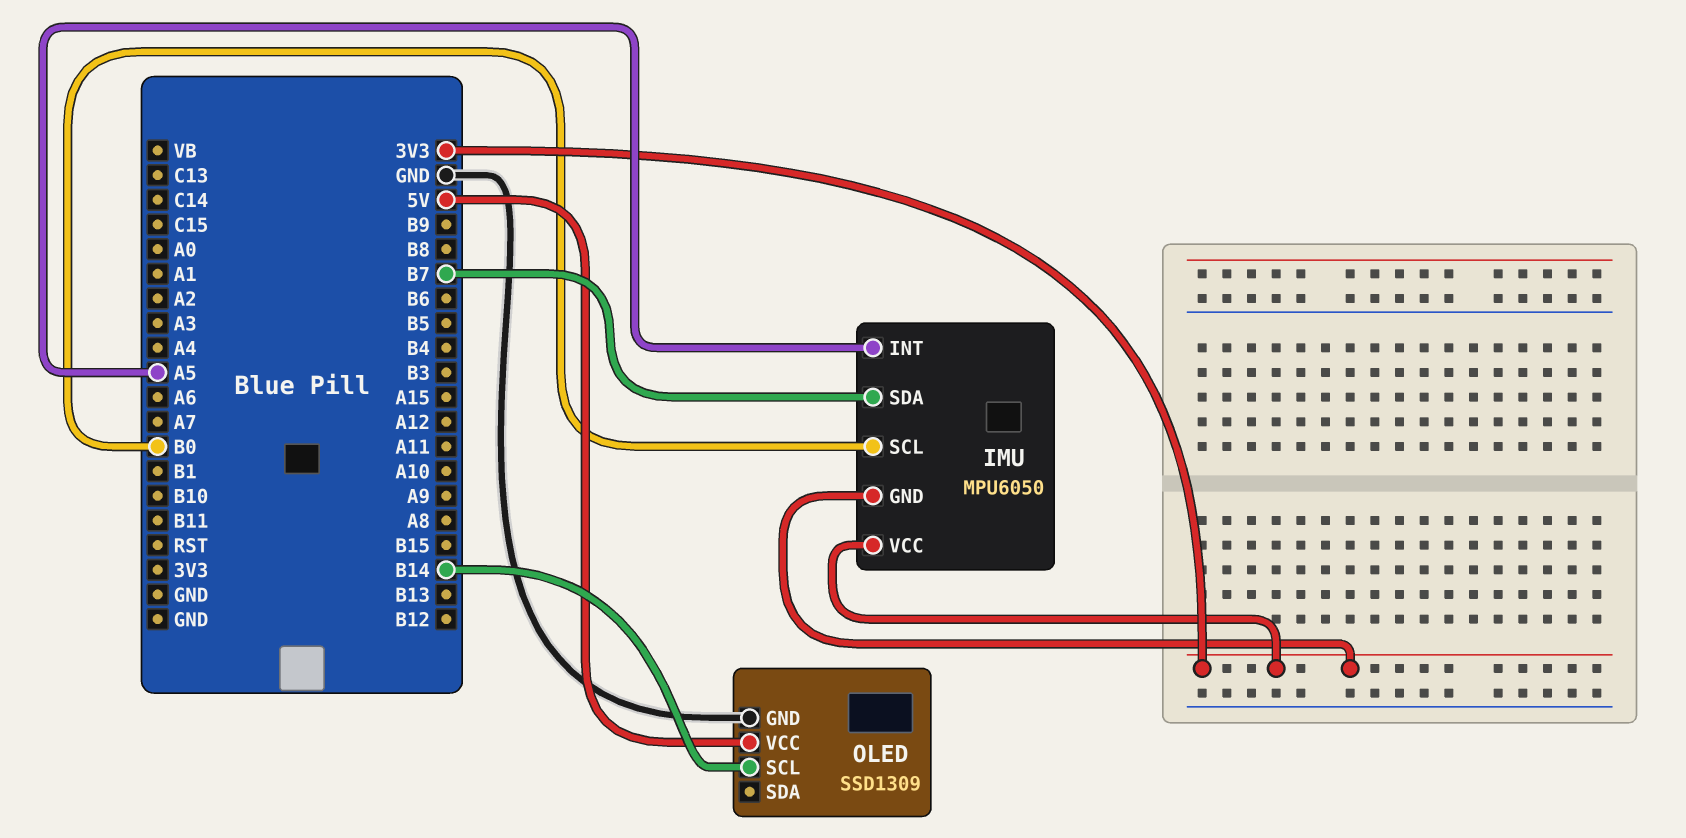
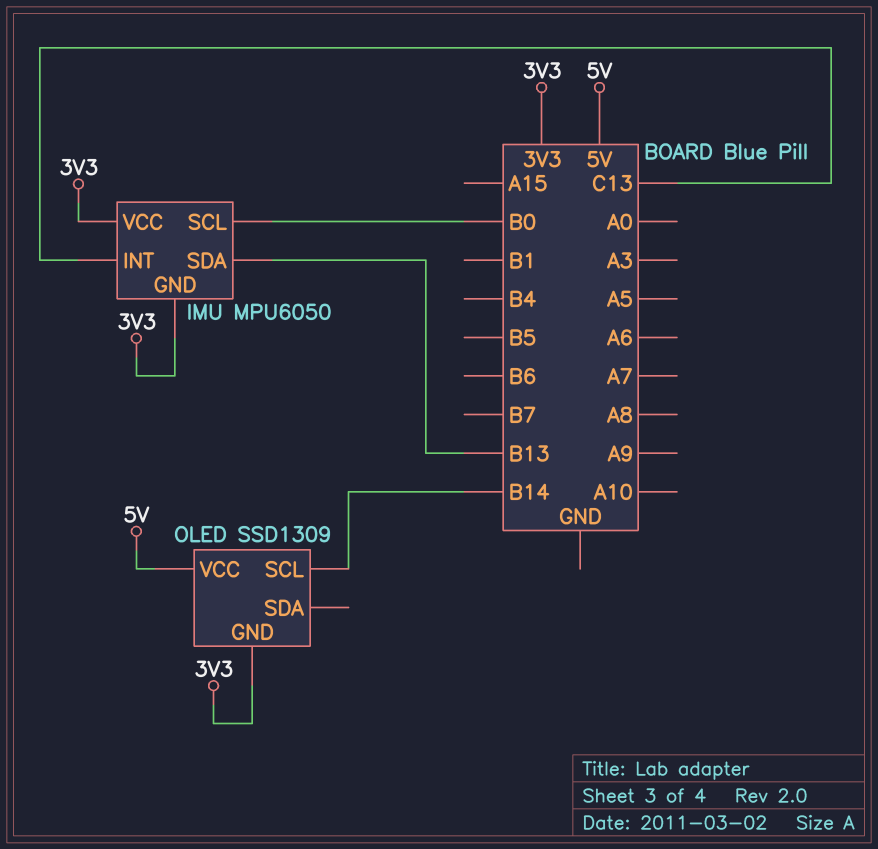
IMU pin INT: A5 -> C13
IMU pin SDA: B7 -> B13
OLED pin GND: GND -> 3V3

